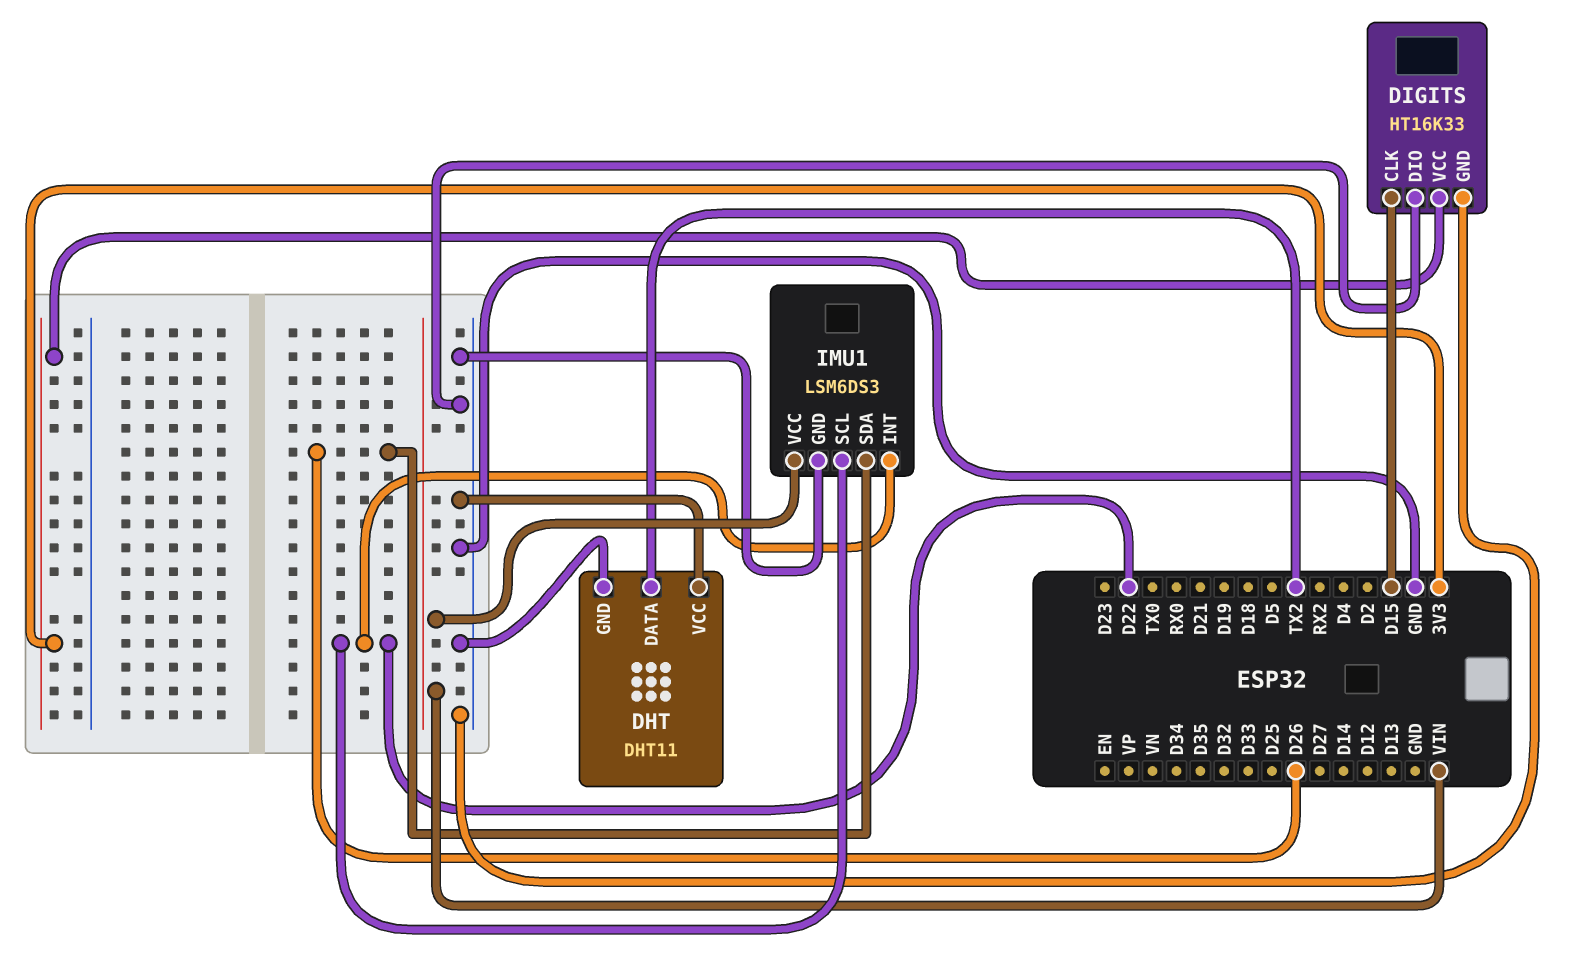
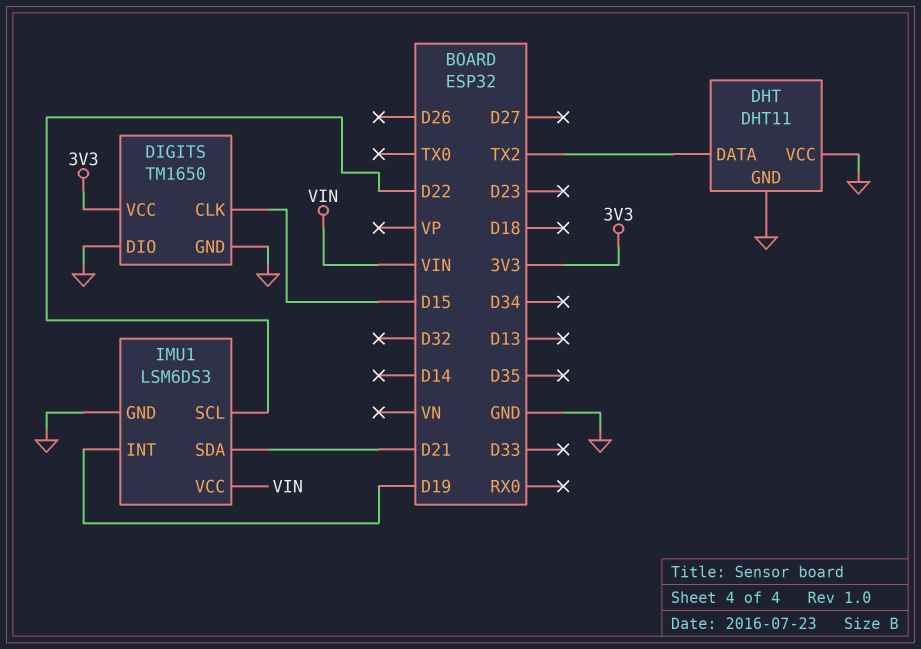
DIGITS: HT16K33 -> TM1650
IMU1 pin INT: D22 -> D19
IMU1 pin SDA: D26 -> D21

